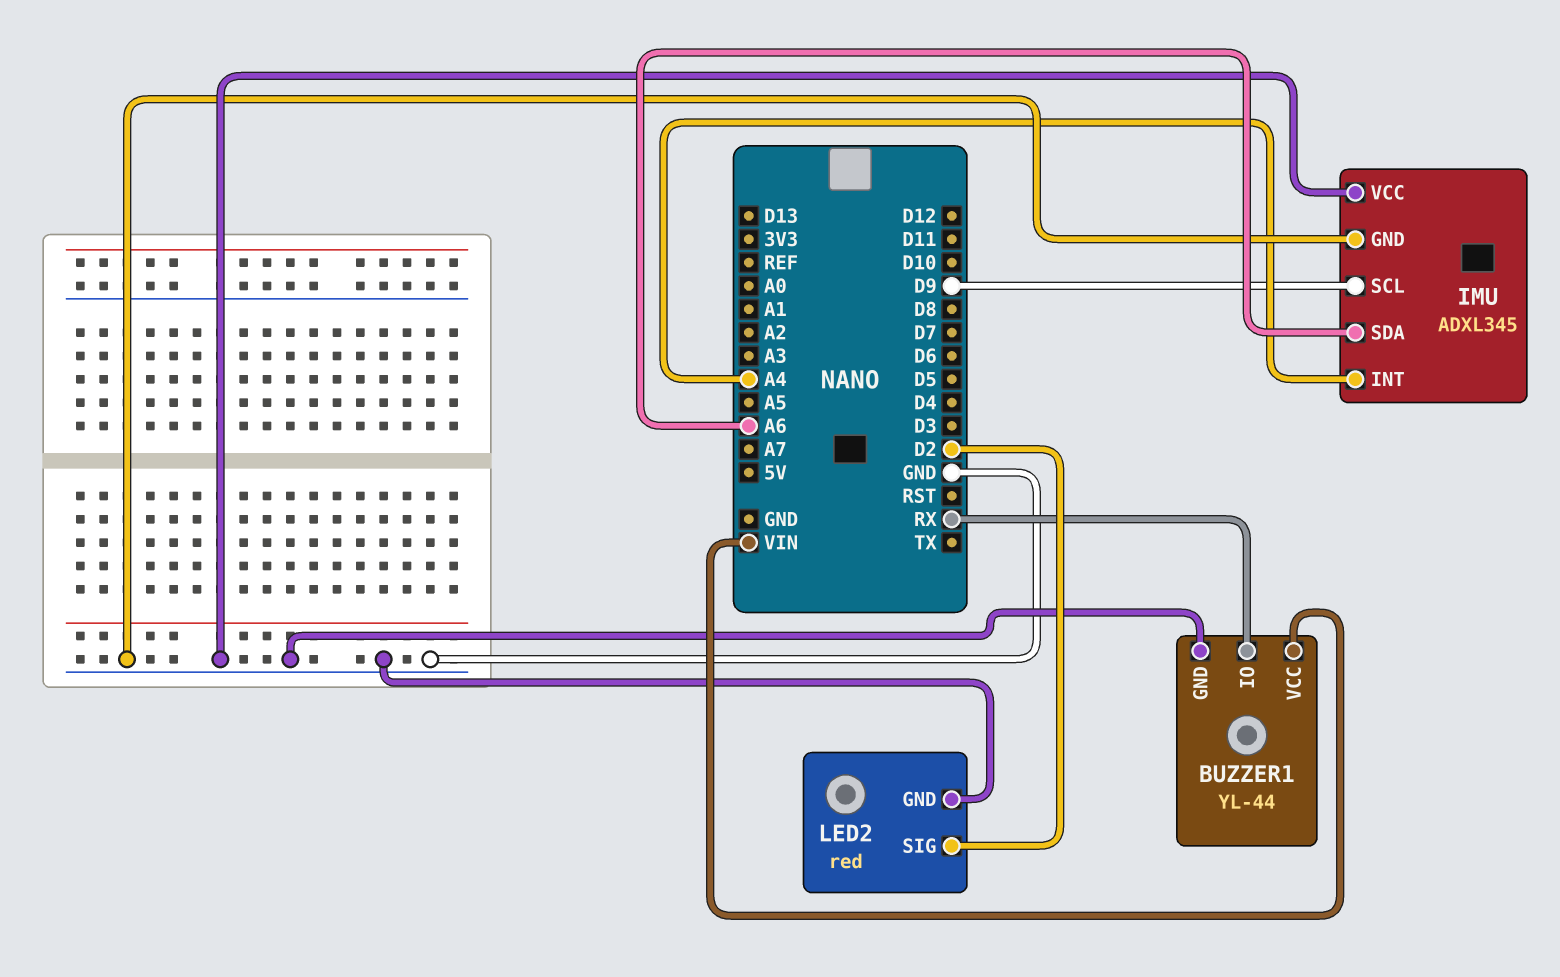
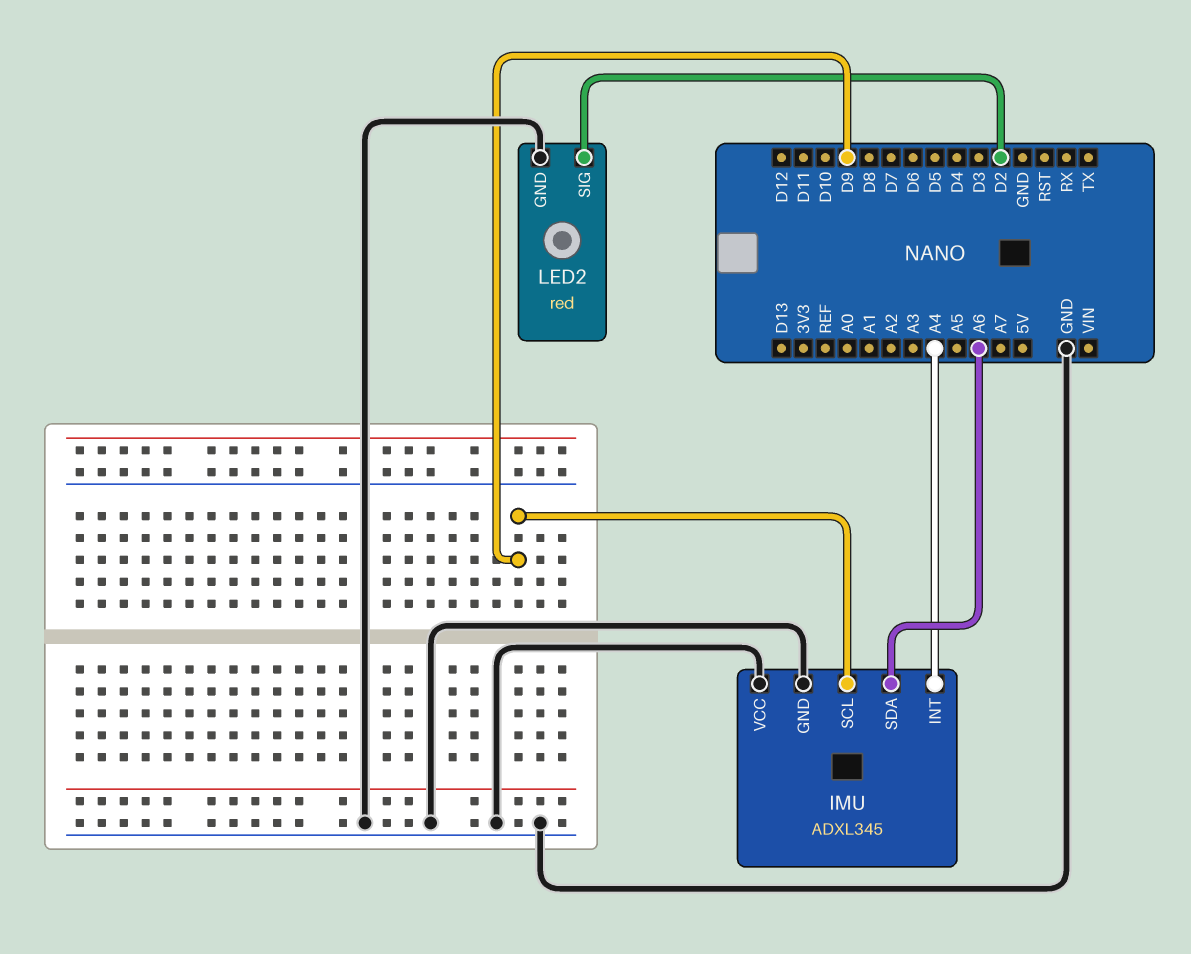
BUZZER1: YL-44 -> none
BUZZER1 pin GND: GND -> none
BUZZER1 pin IO: RX -> none
BUZZER1 pin VCC: VIN -> none

